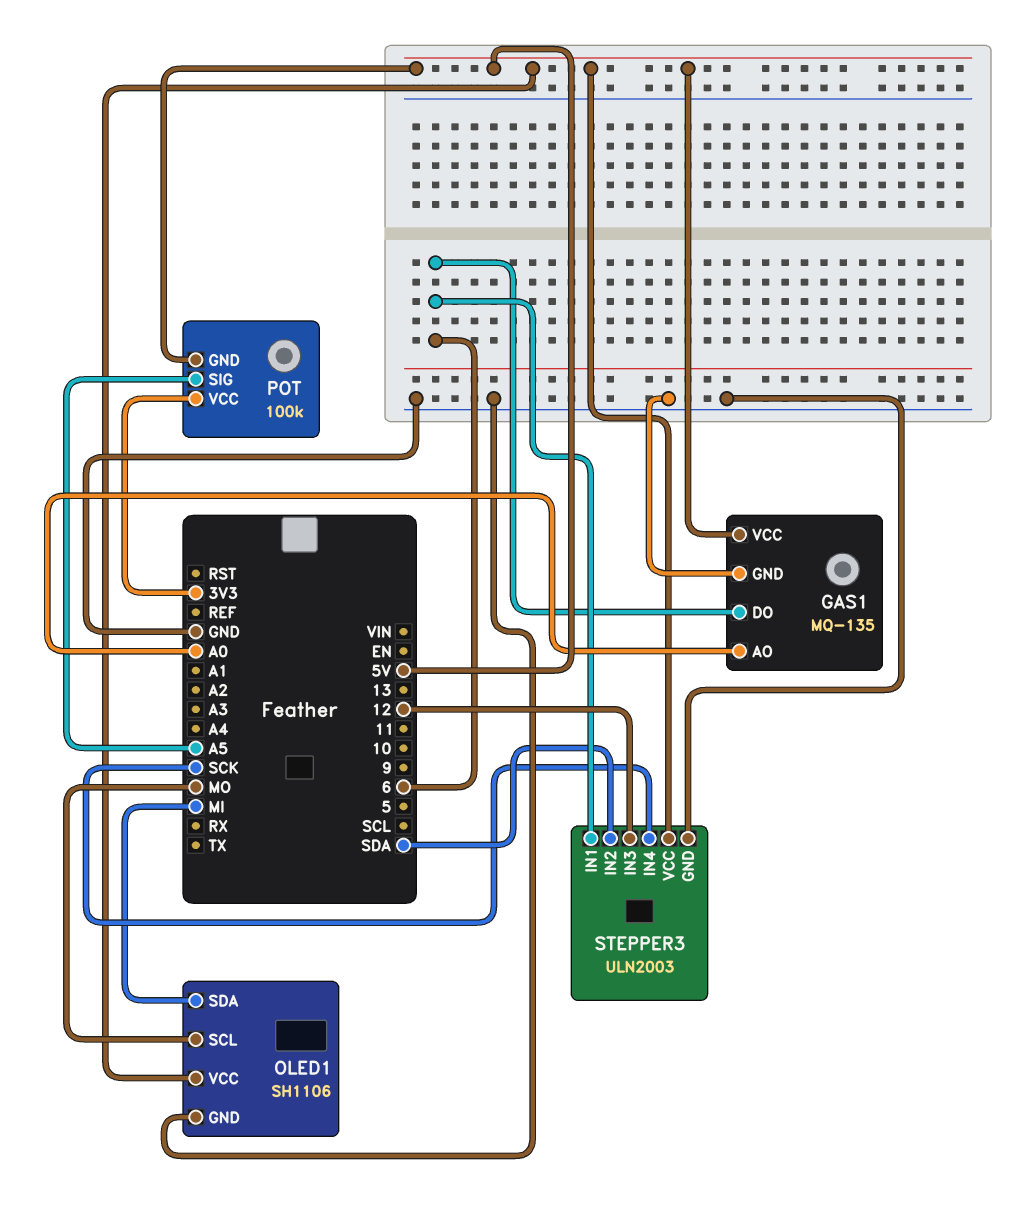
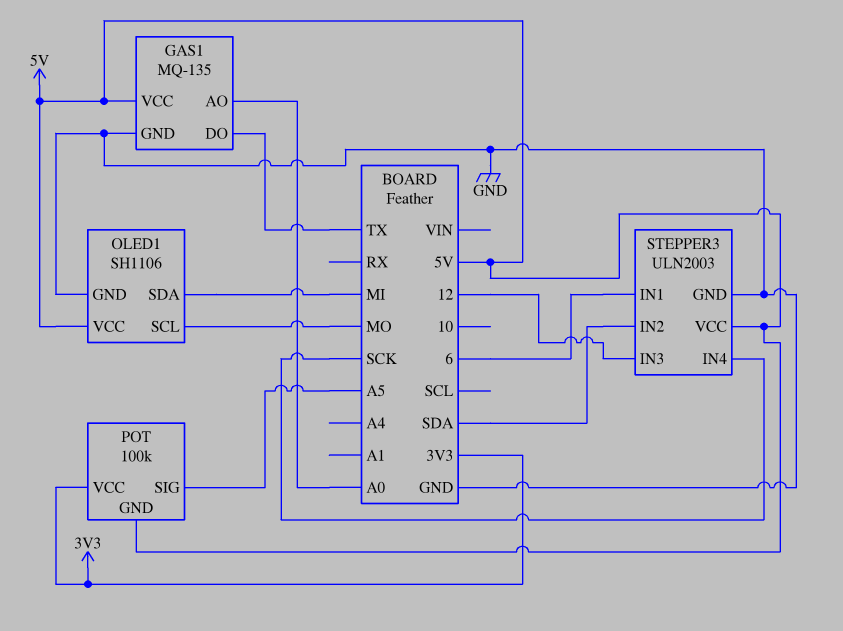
GAS1 pin DO: 6 -> TX

